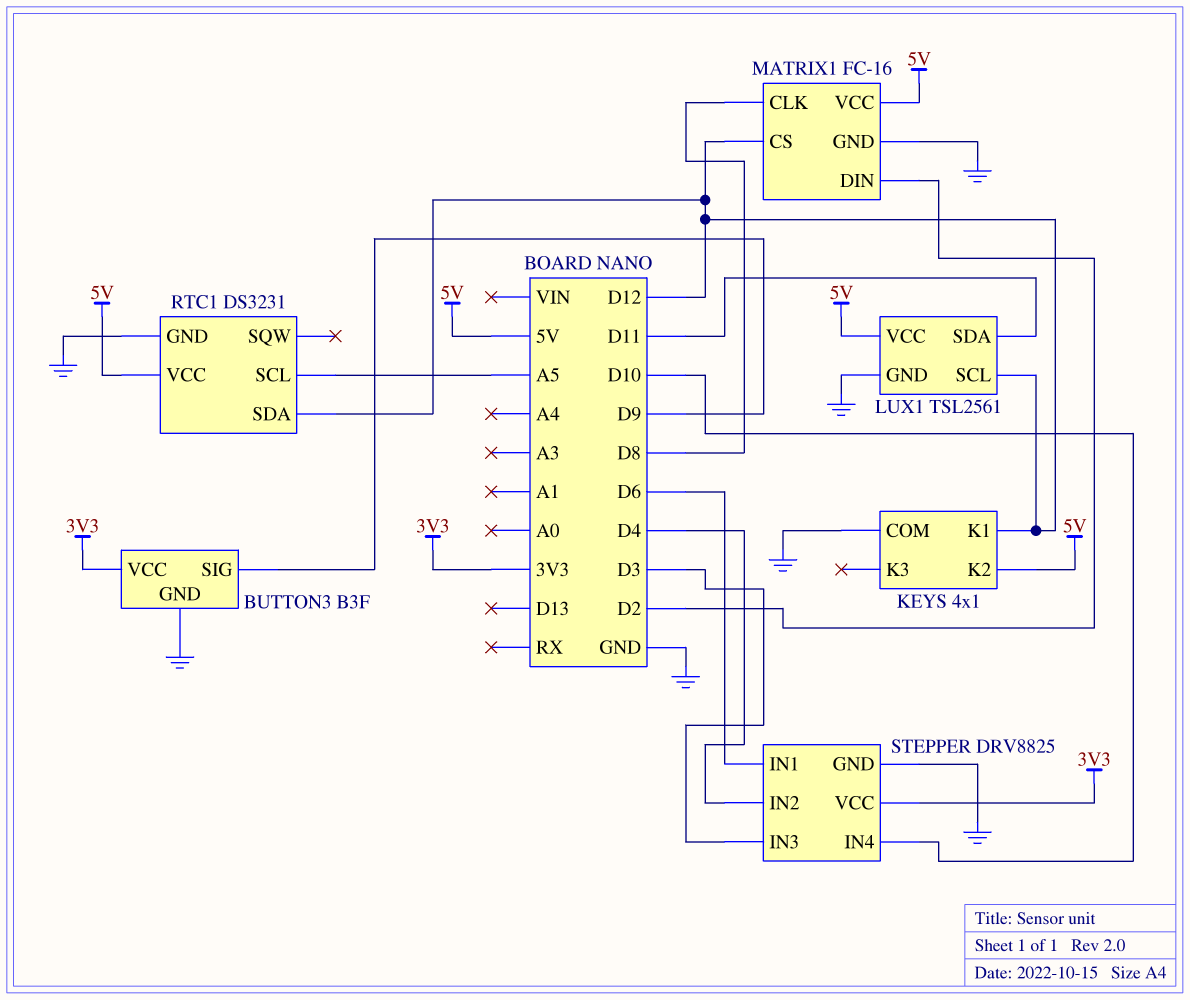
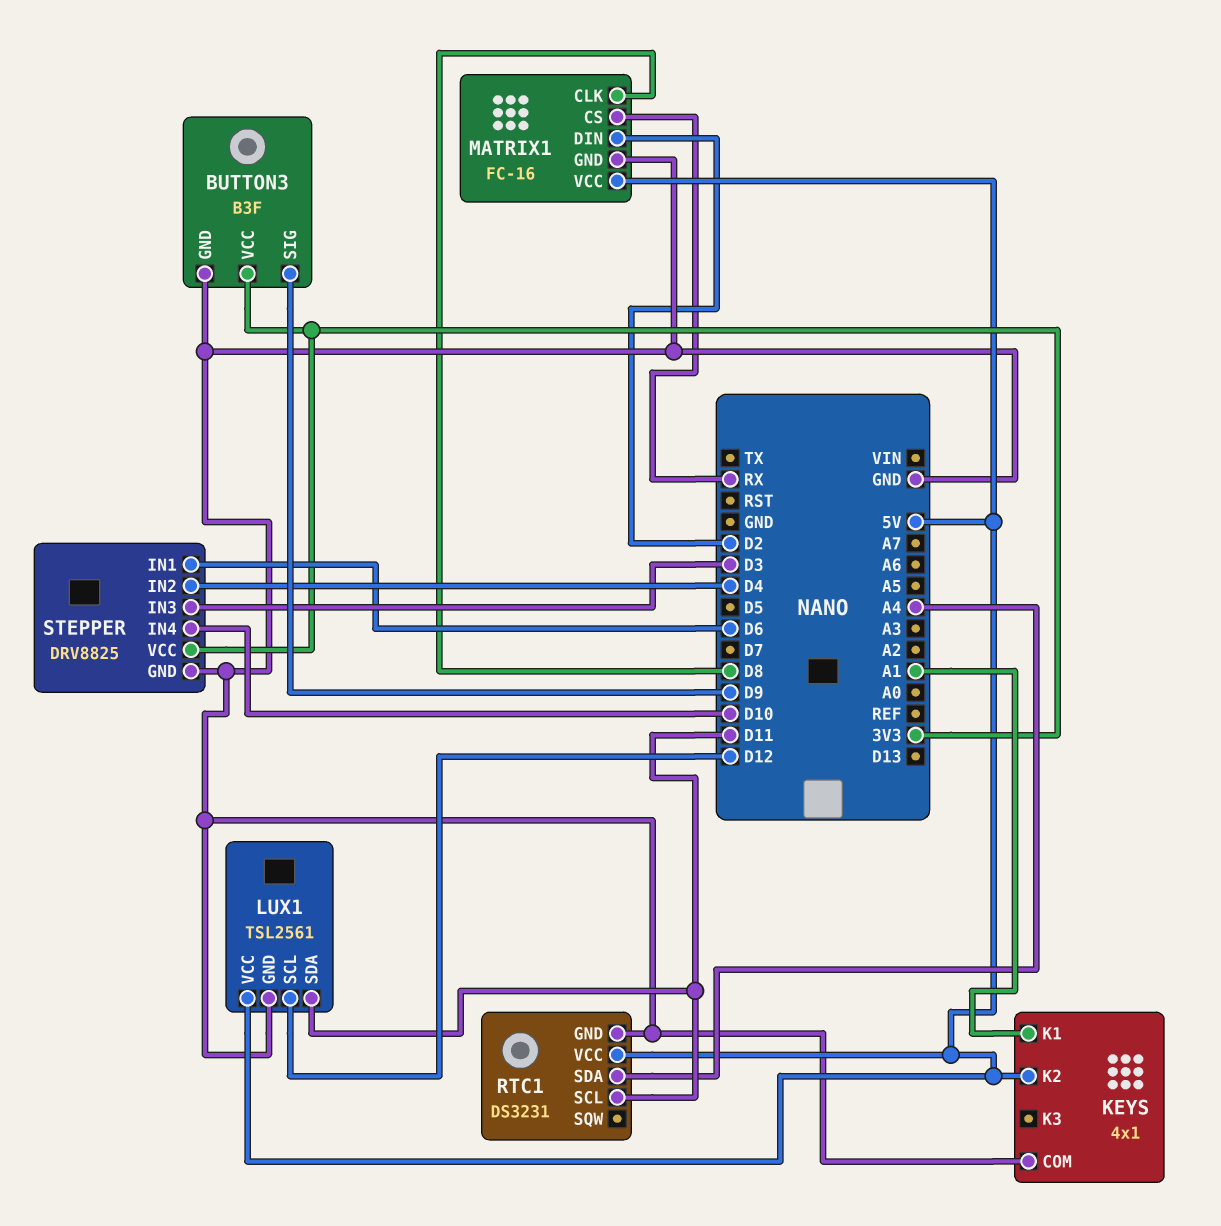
KEYS pin K1: D12 -> A1
MATRIX1 pin CS: D12 -> RX
RTC1 pin SCL: A5 -> D11
RTC1 pin SDA: D12 -> A4

